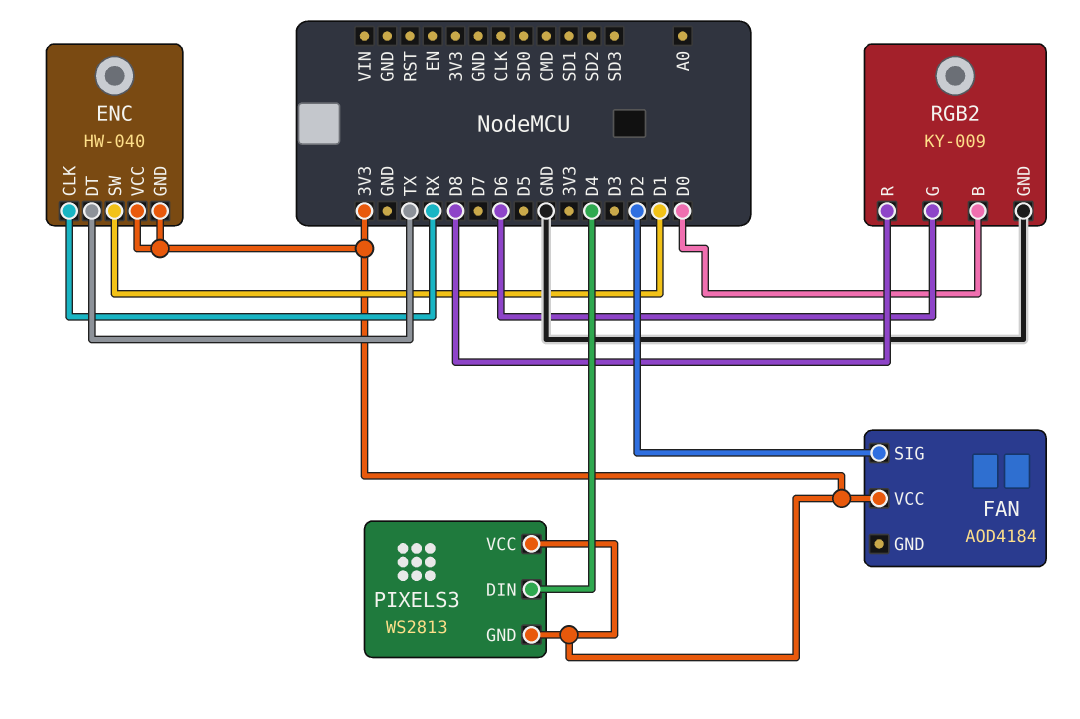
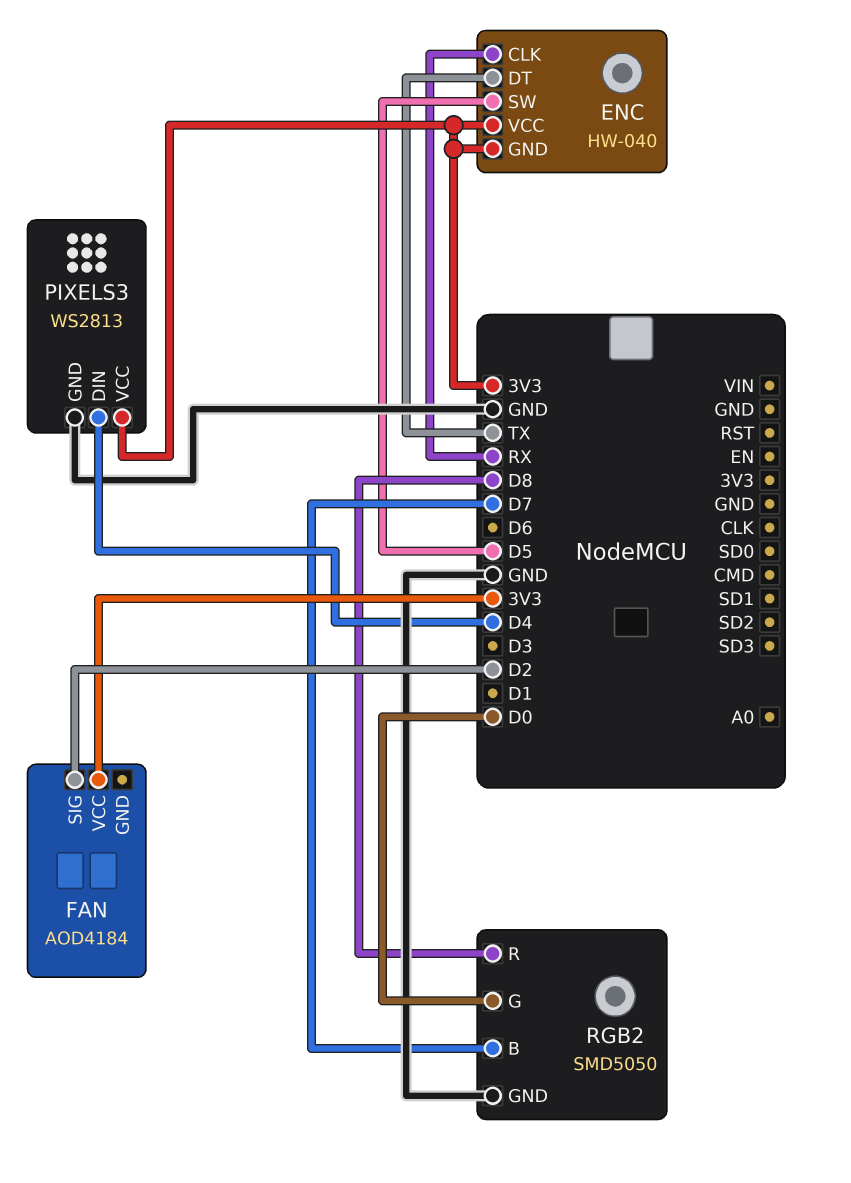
ENC pin SW: D1 -> D5
PIXELS3 pin GND: 3V3 -> GND
RGB2: KY-009 -> SMD5050
RGB2 pin B: D0 -> D7
RGB2 pin G: D6 -> D0

